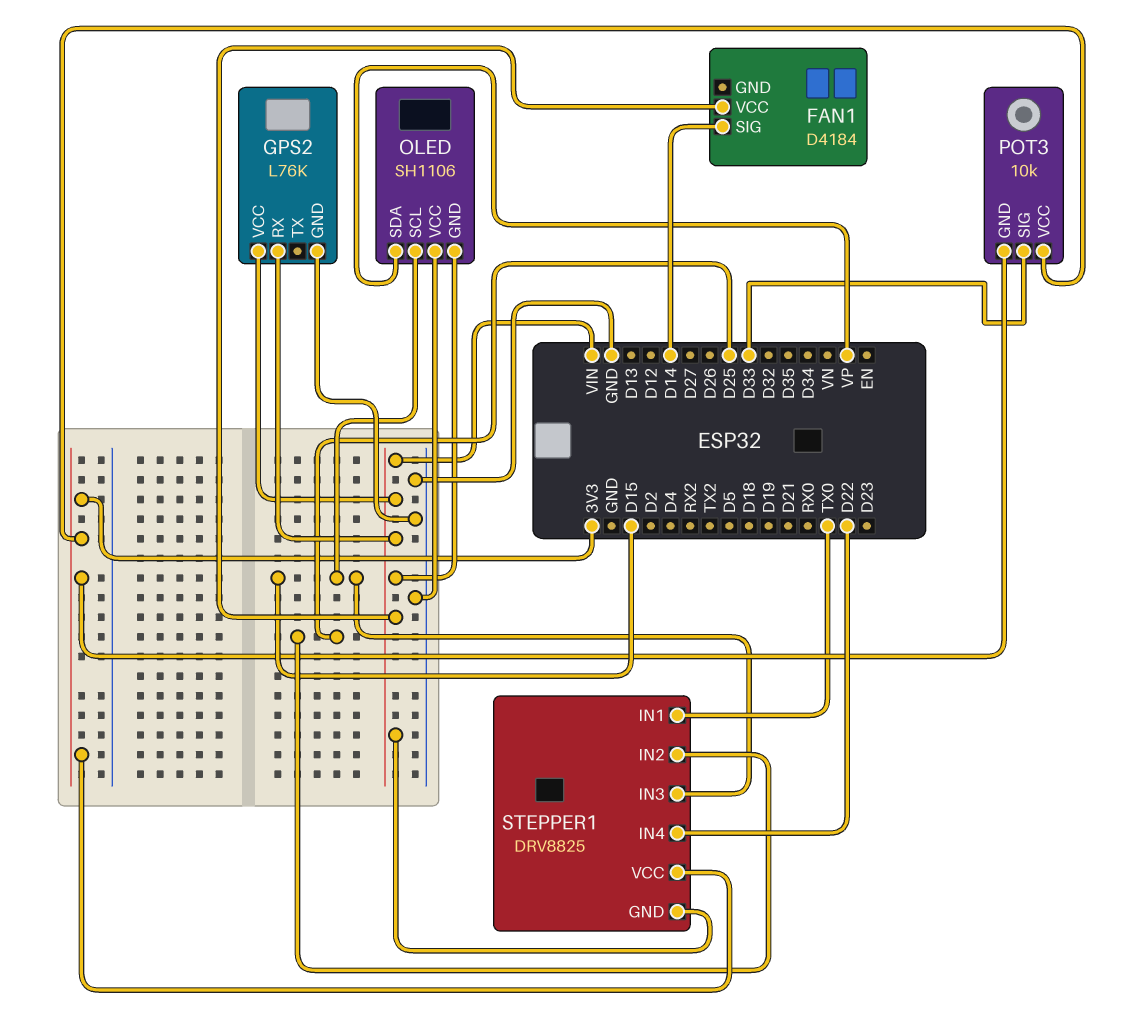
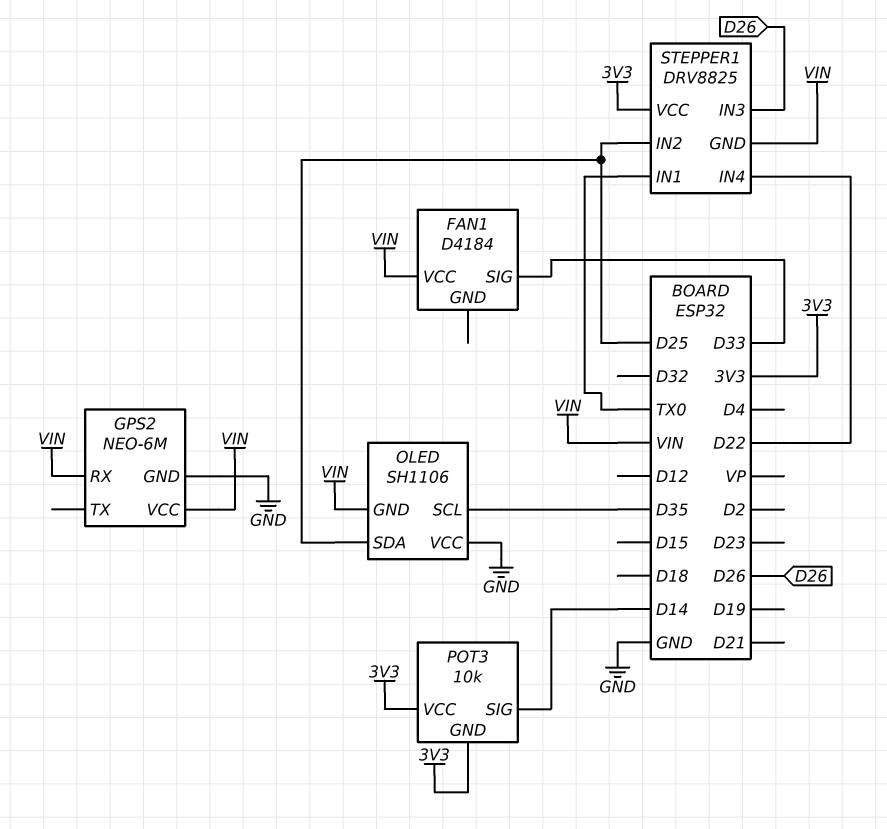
FAN1 pin SIG: D14 -> D33
GPS2: L76K -> NEO-6M
OLED pin SCL: D15 -> D35
OLED pin SDA: VP -> D25
POT3 pin SIG: D33 -> D14
STEPPER1 pin IN3: D15 -> D26

